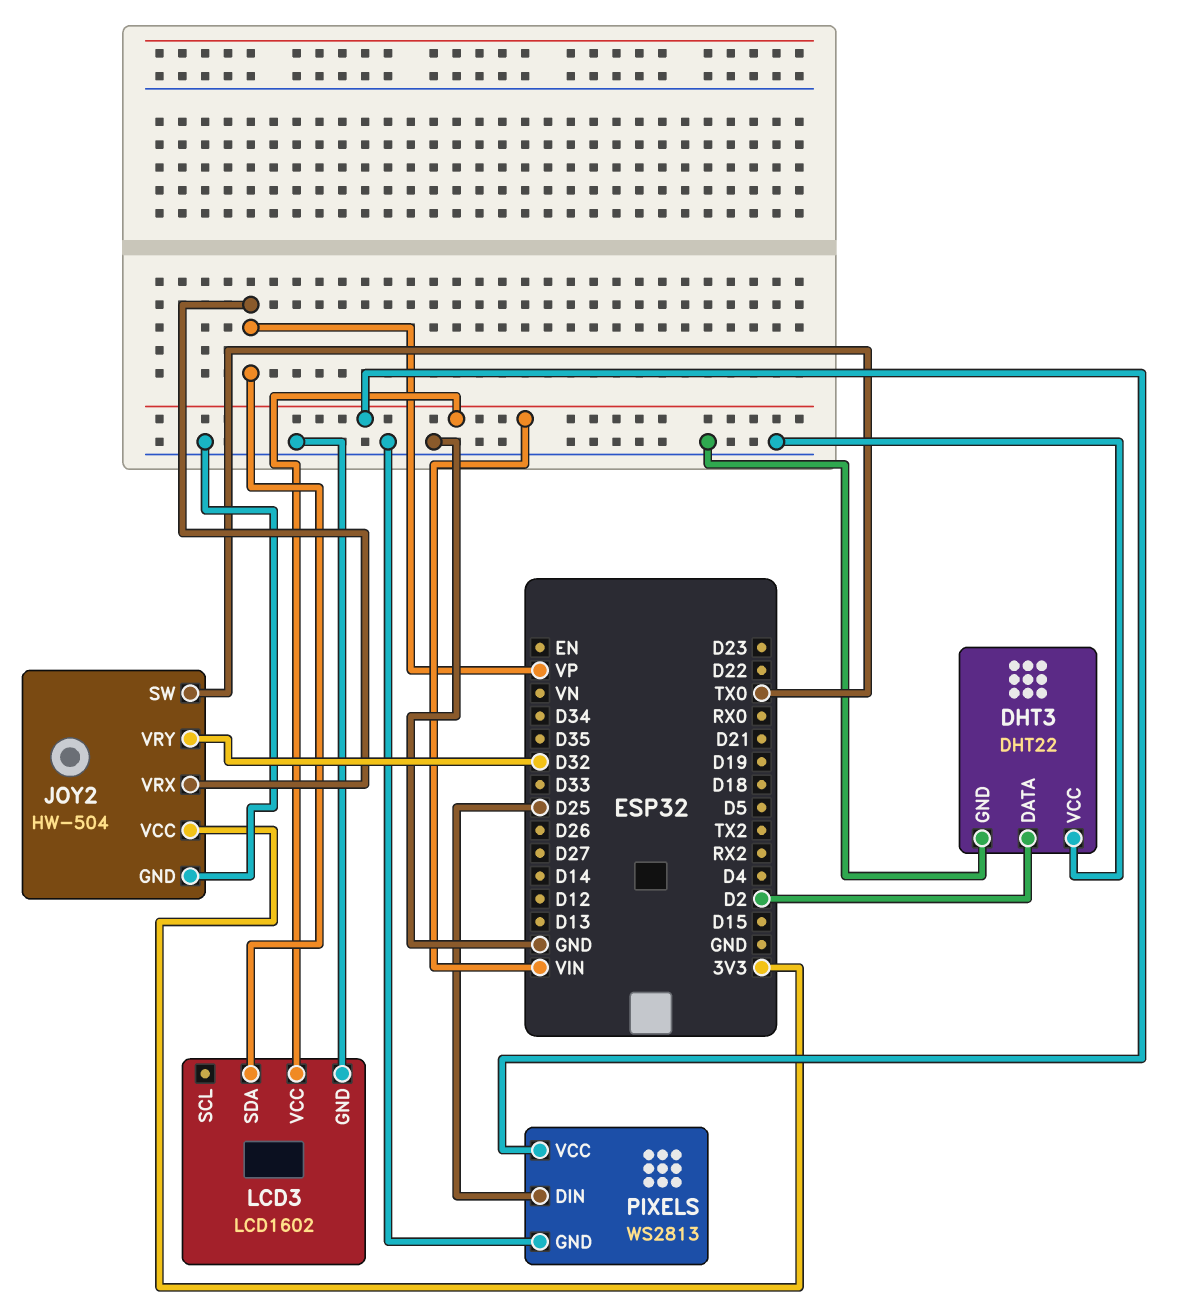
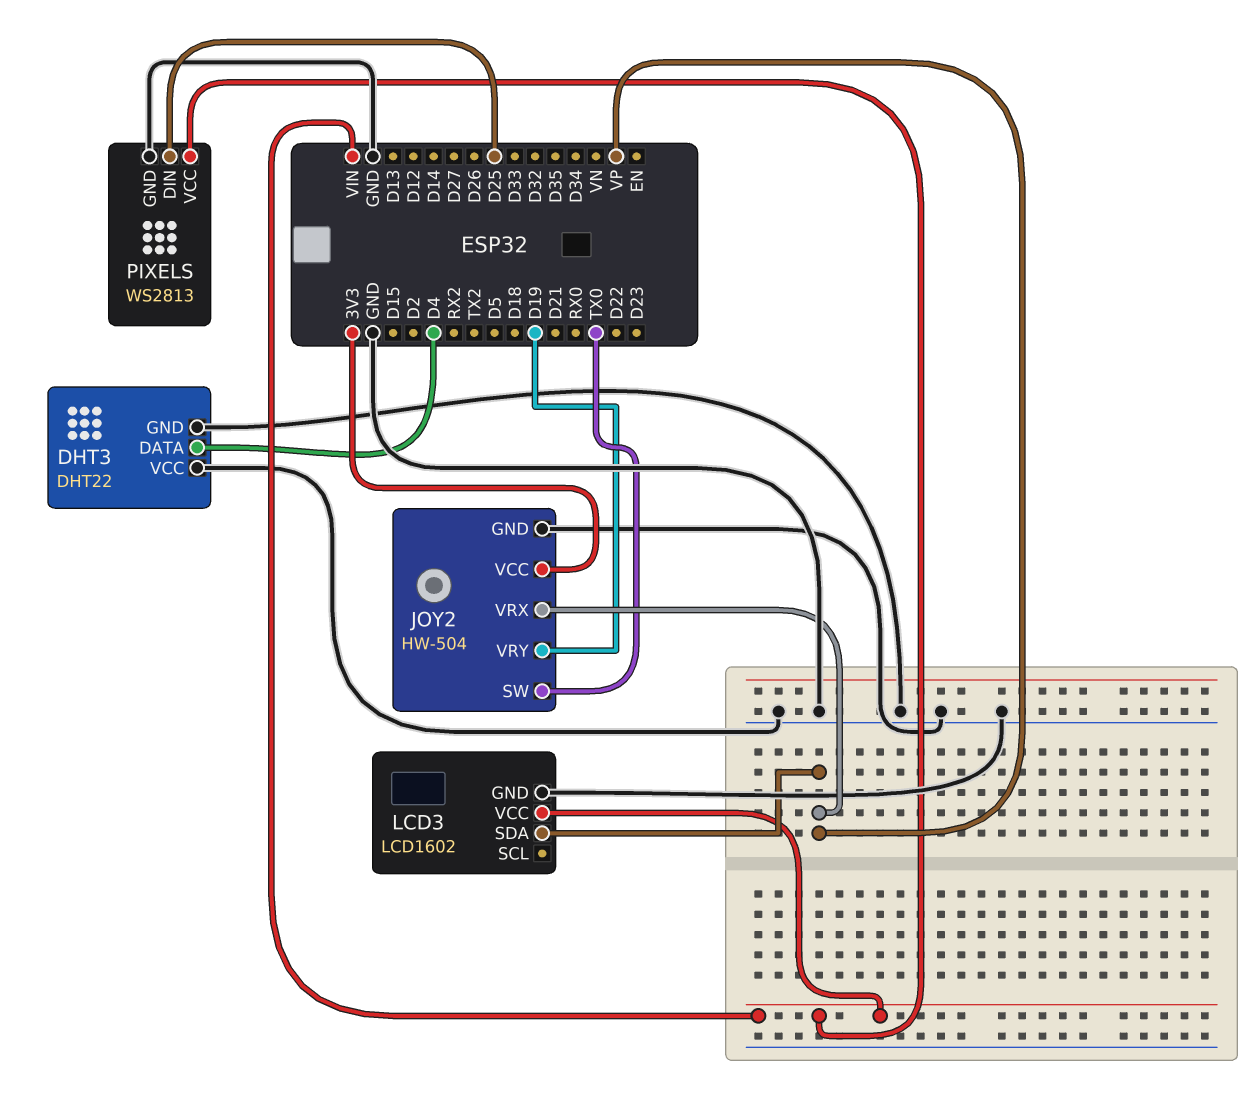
DHT3 pin DATA: D2 -> D4
JOY2 pin VRY: D32 -> D19

